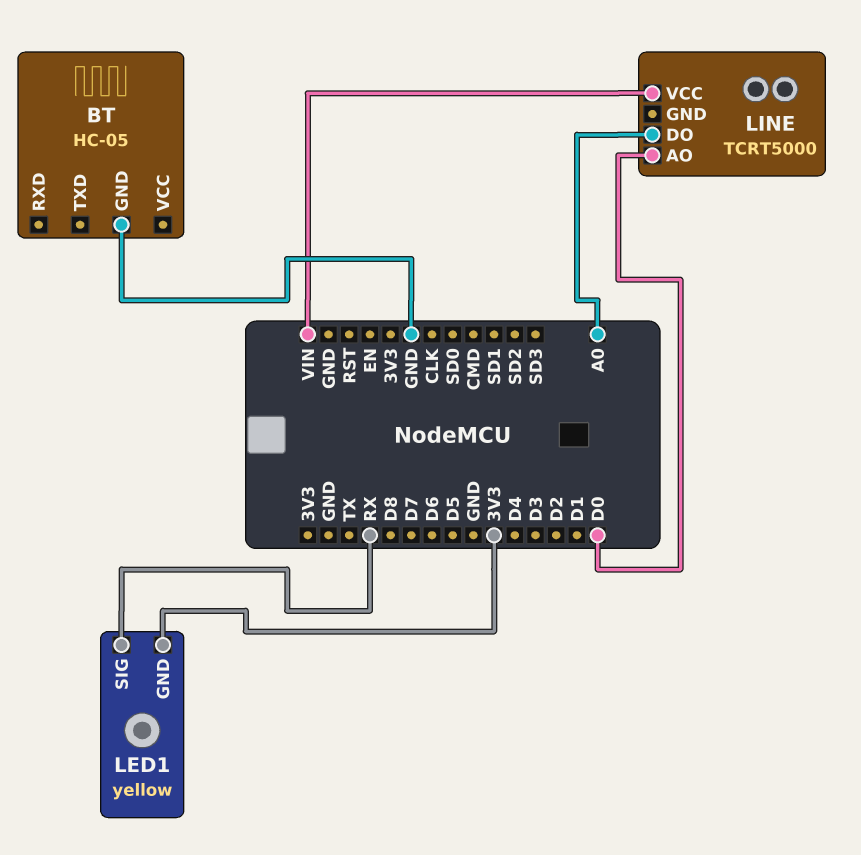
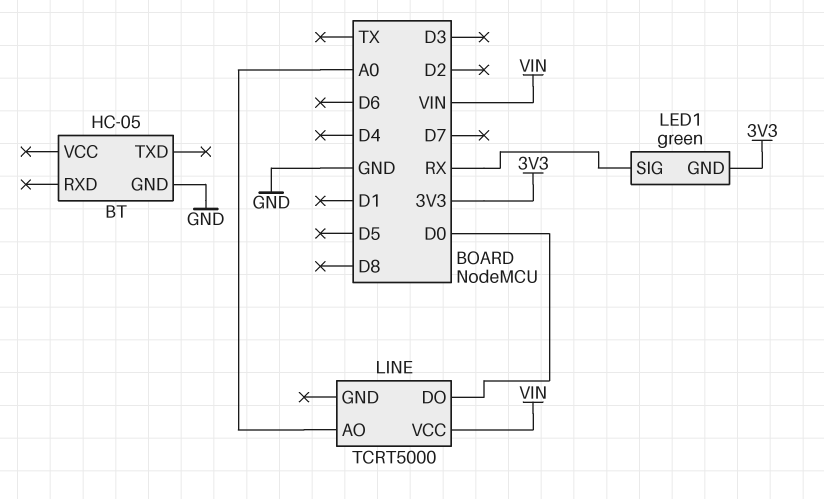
LED1: yellow -> green
LINE pin AO: D0 -> A0
LINE pin DO: A0 -> D0

